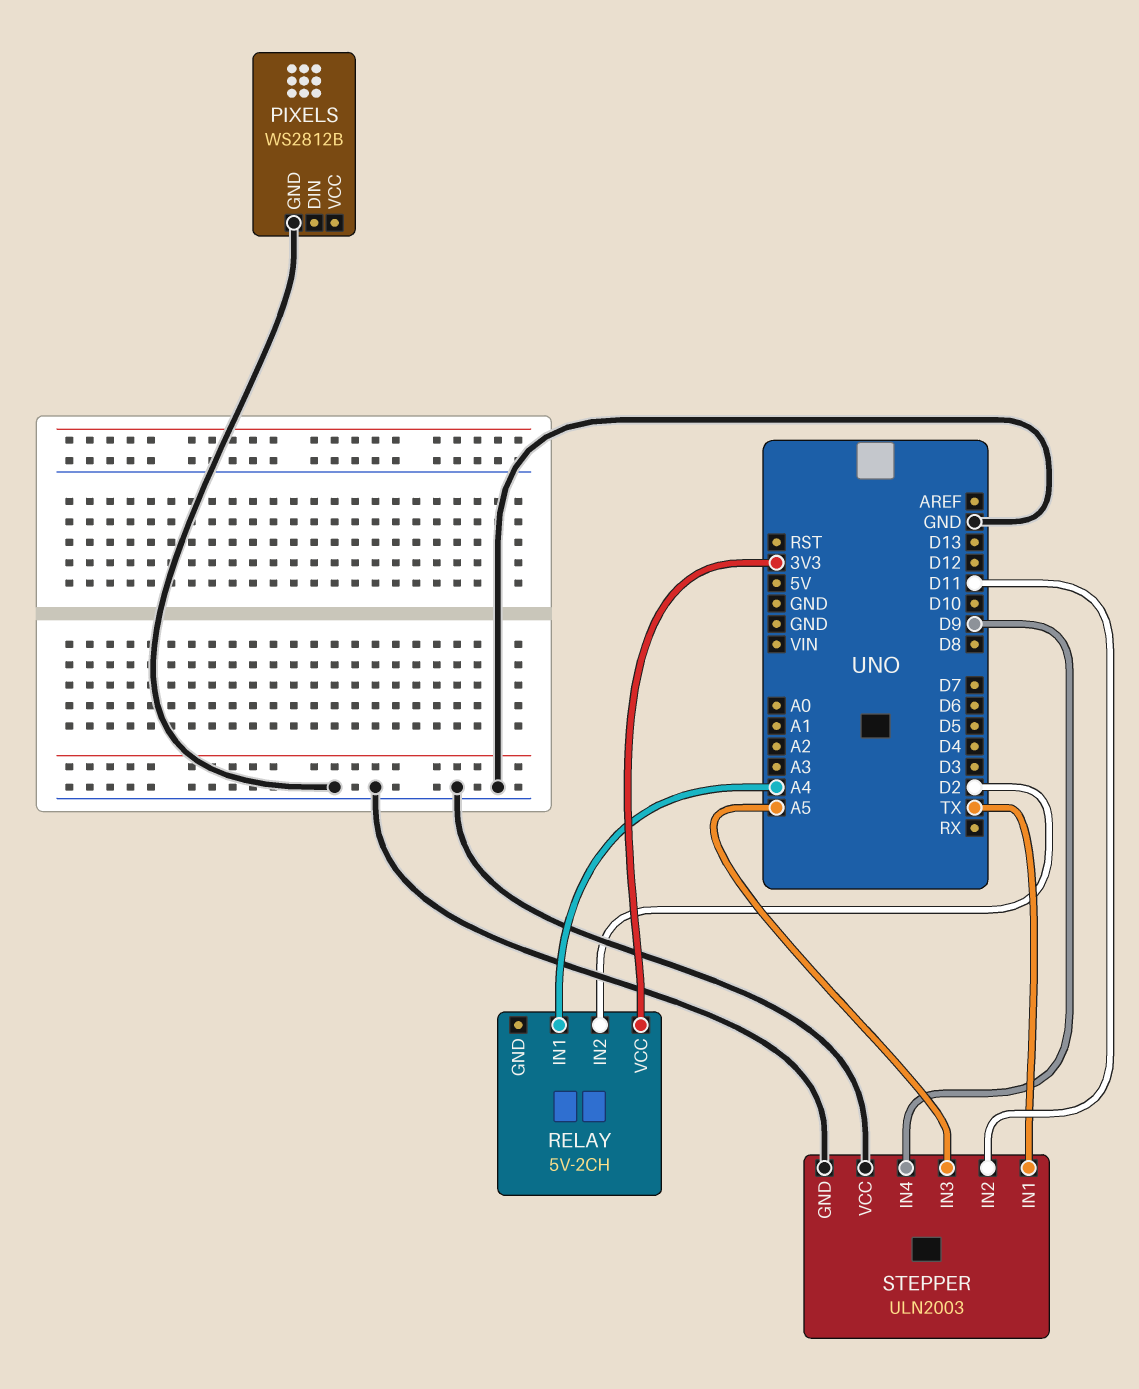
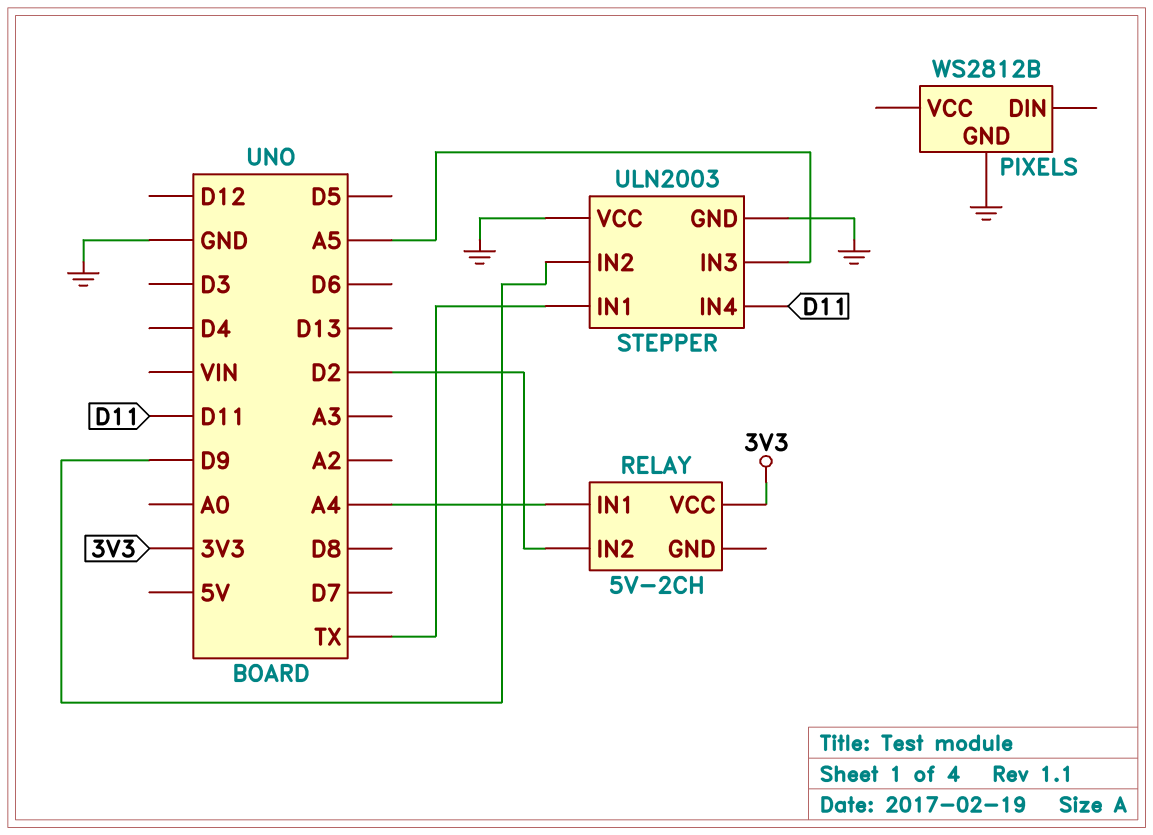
STEPPER pin IN2: D11 -> D9
STEPPER pin IN4: D9 -> D11

